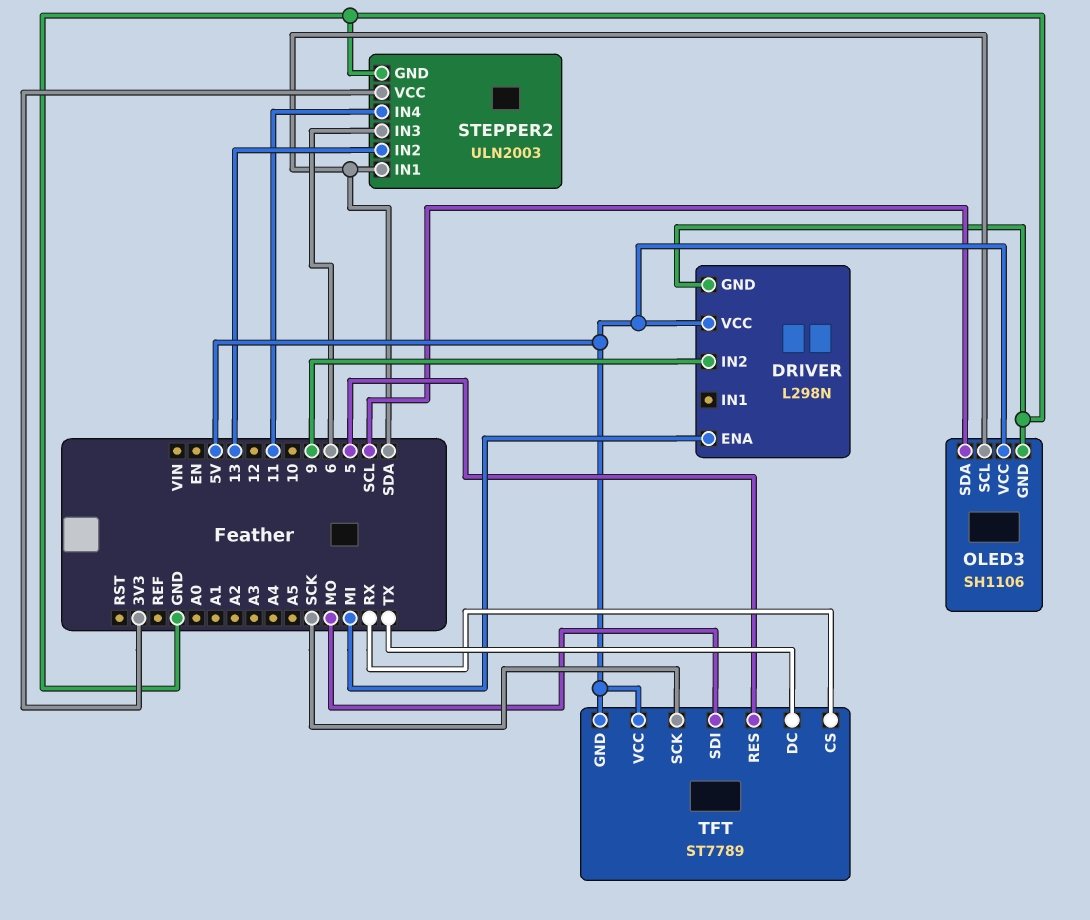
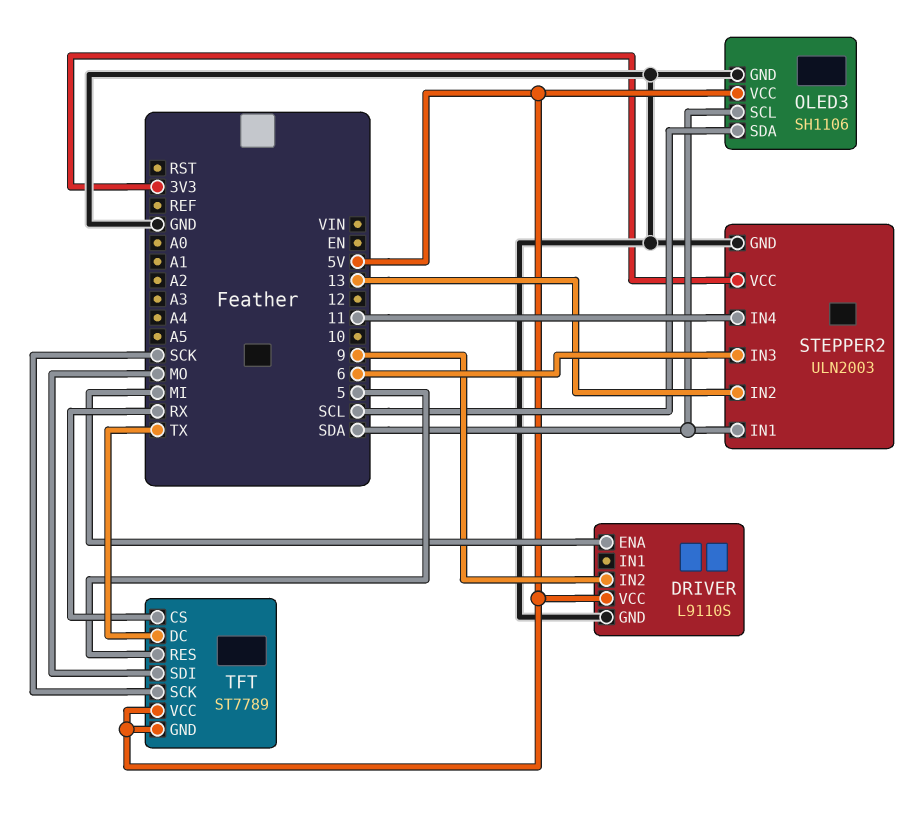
DRIVER: L298N -> L9110S

